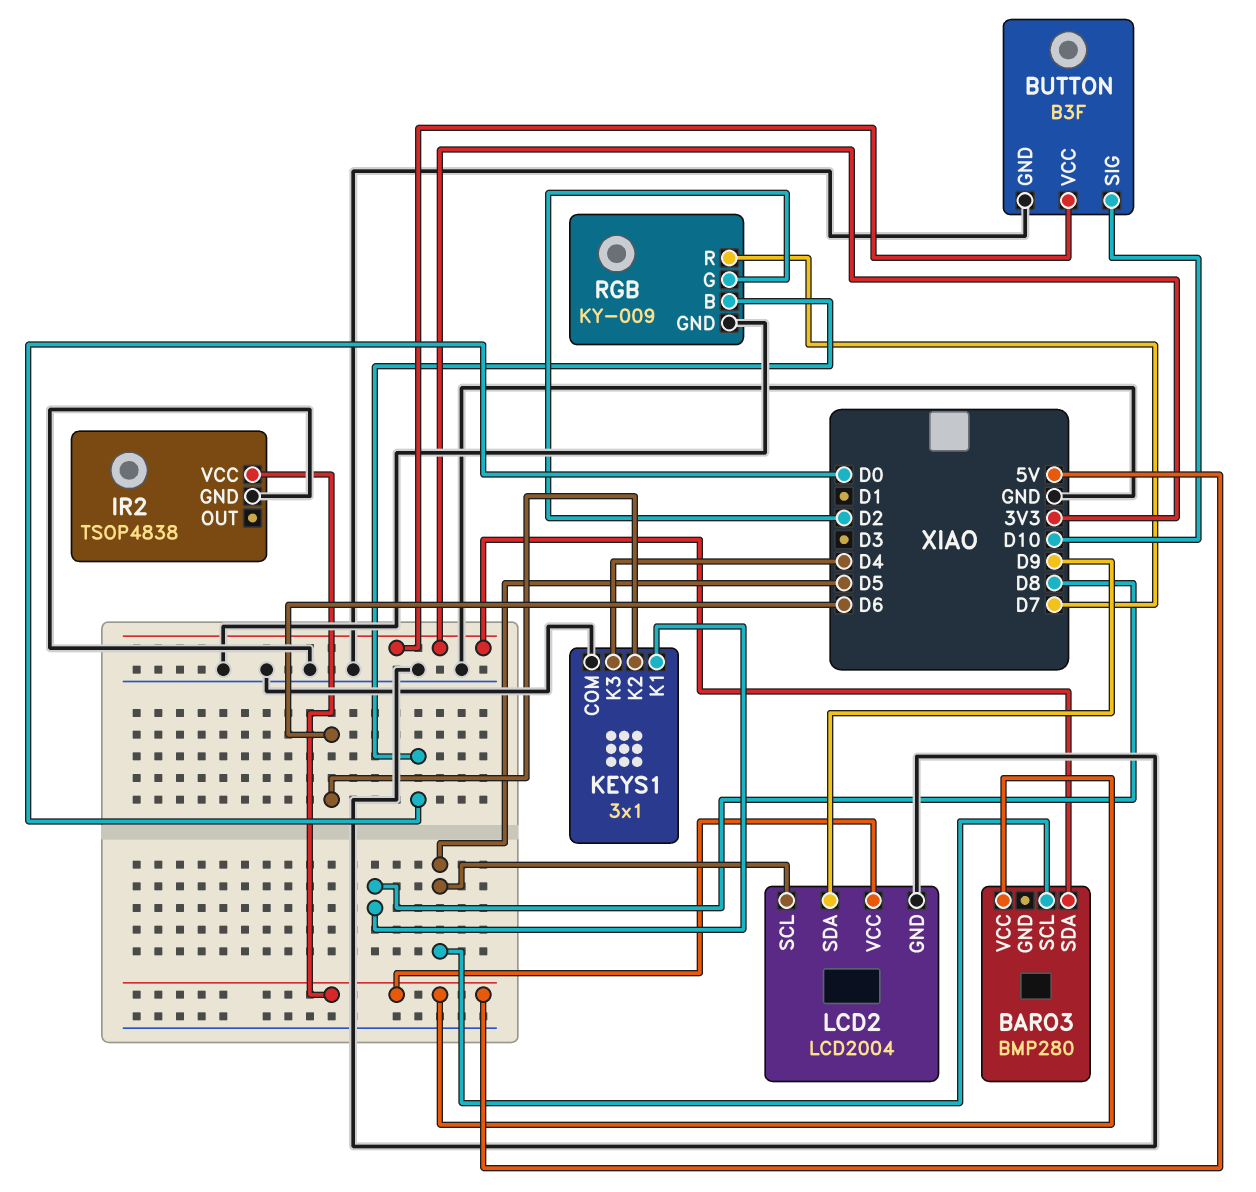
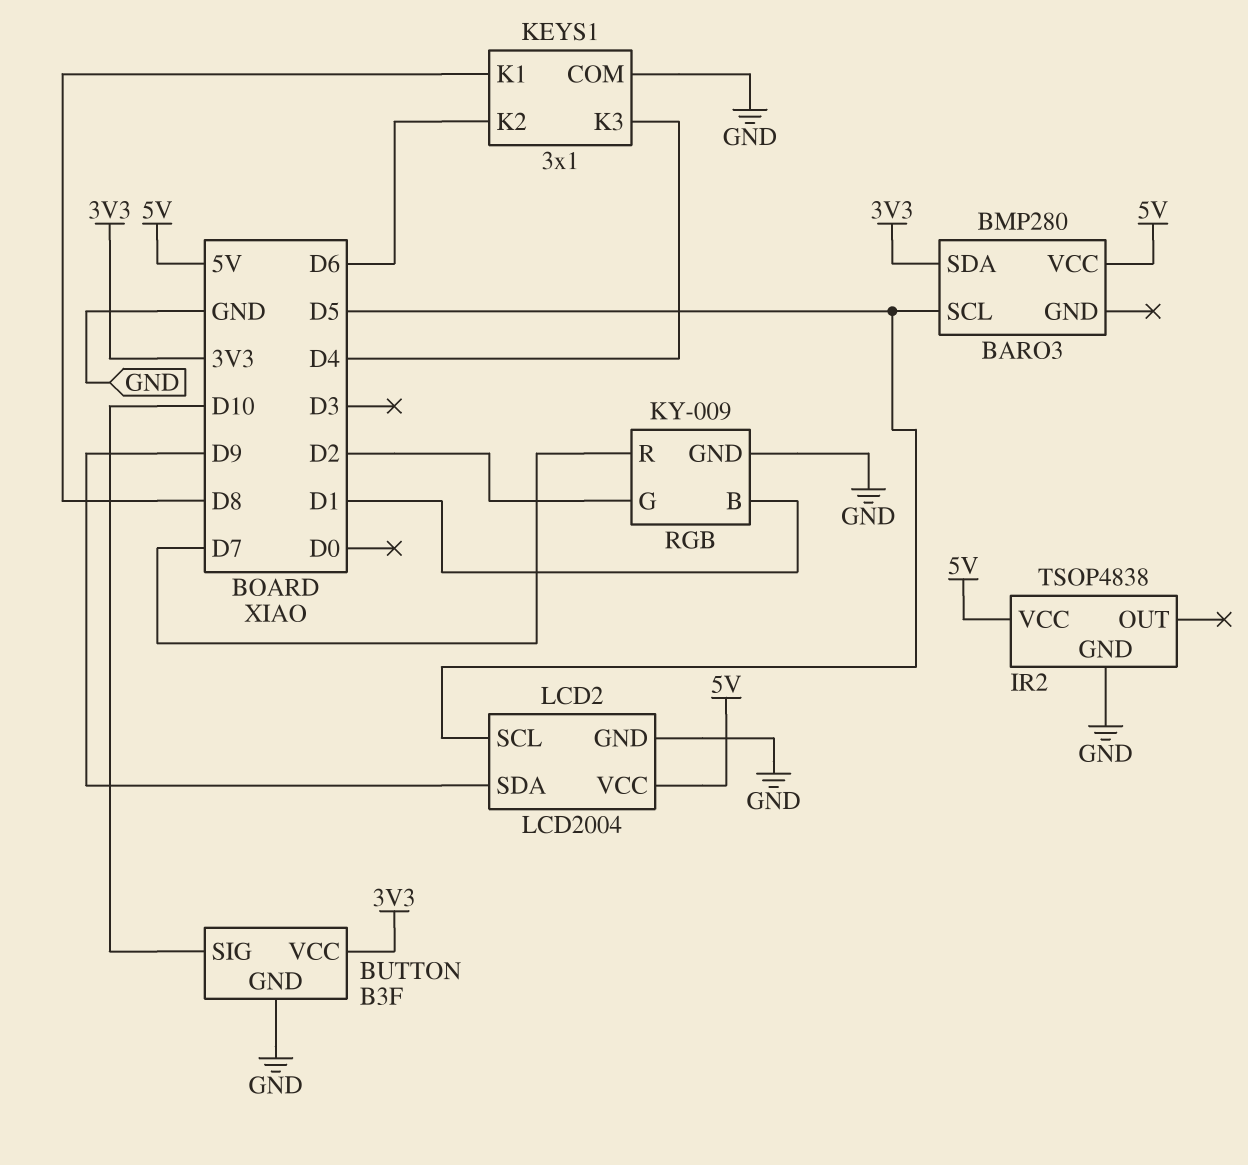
RGB pin B: D0 -> D1

